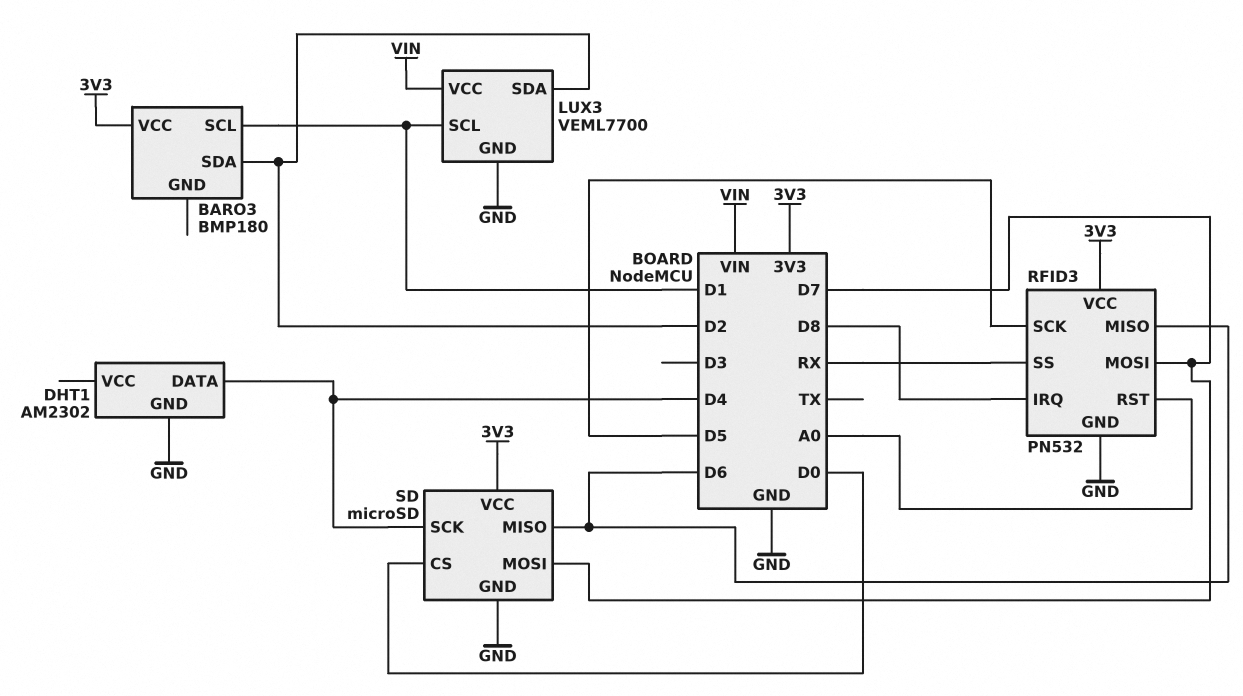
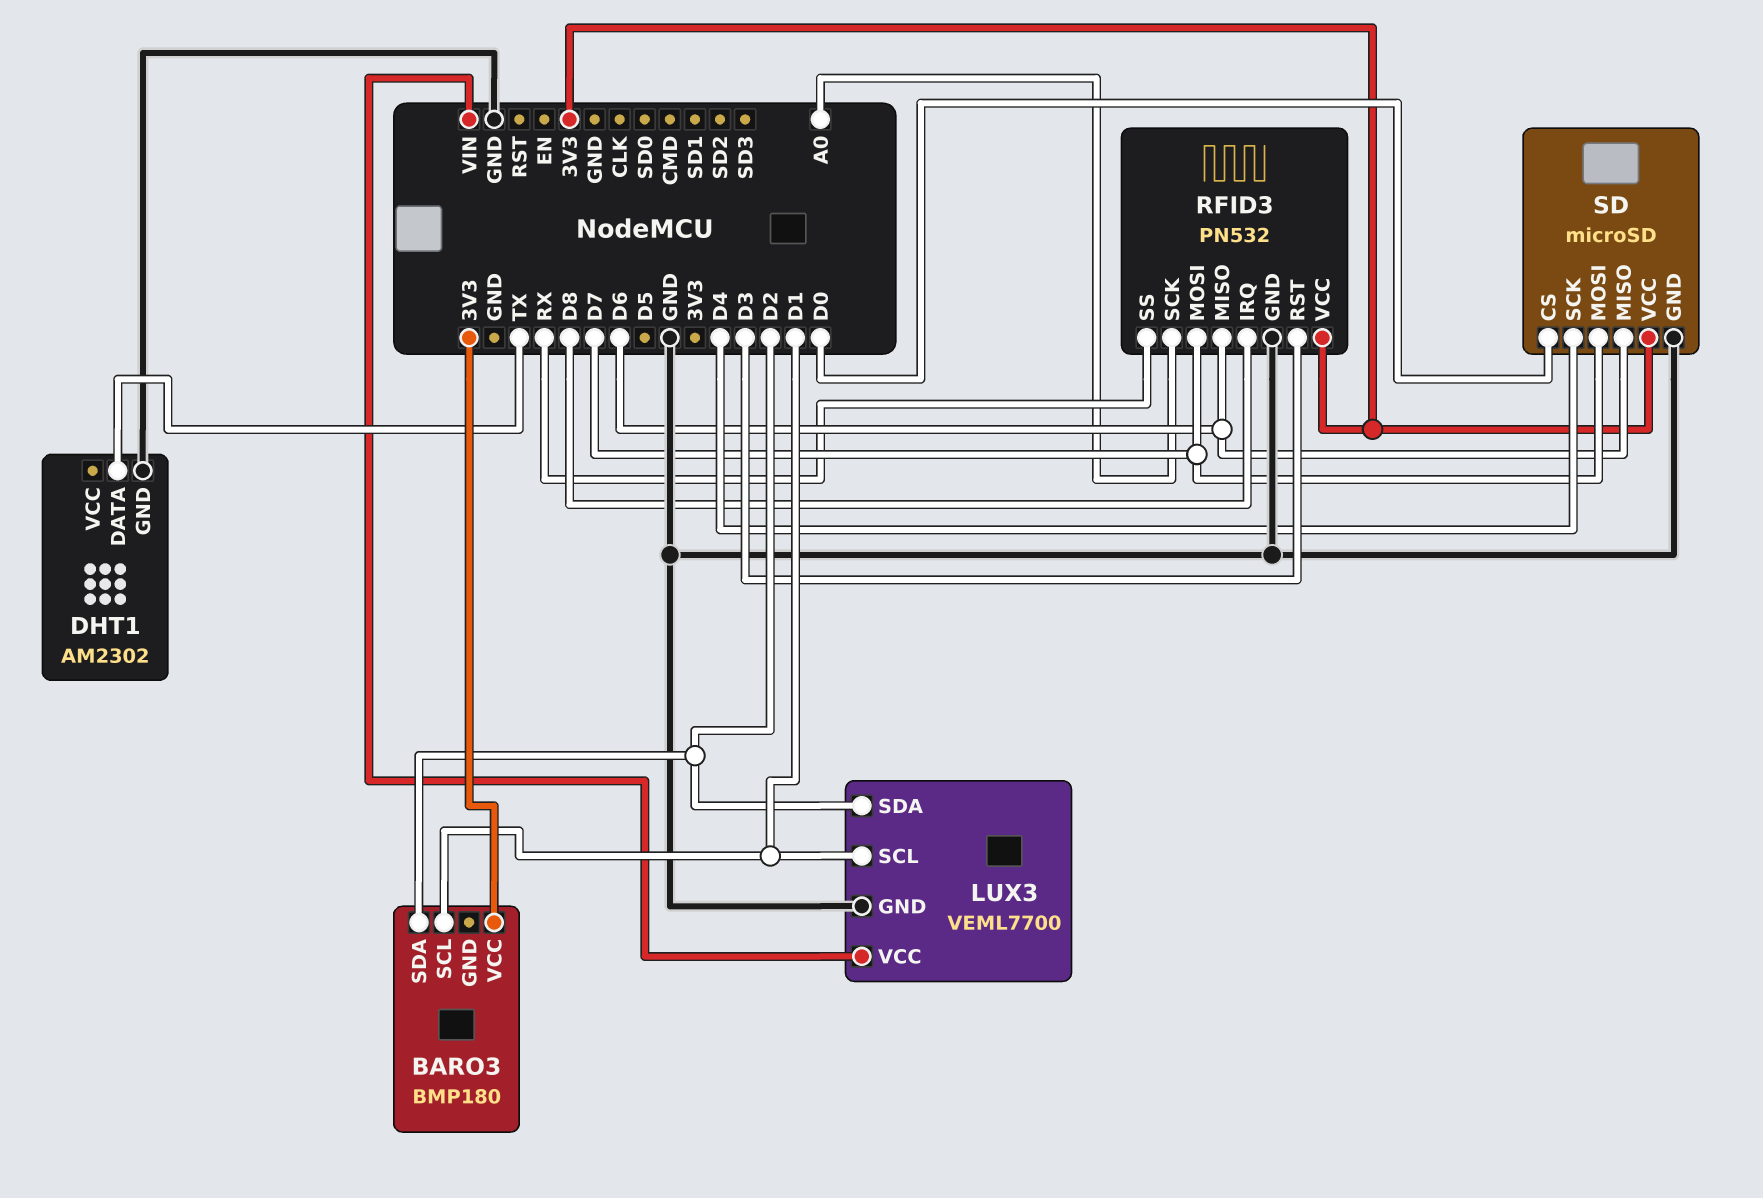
DHT1 pin DATA: D4 -> TX
RFID3 pin RST: A0 -> D3
RFID3 pin SCK: D5 -> A0

